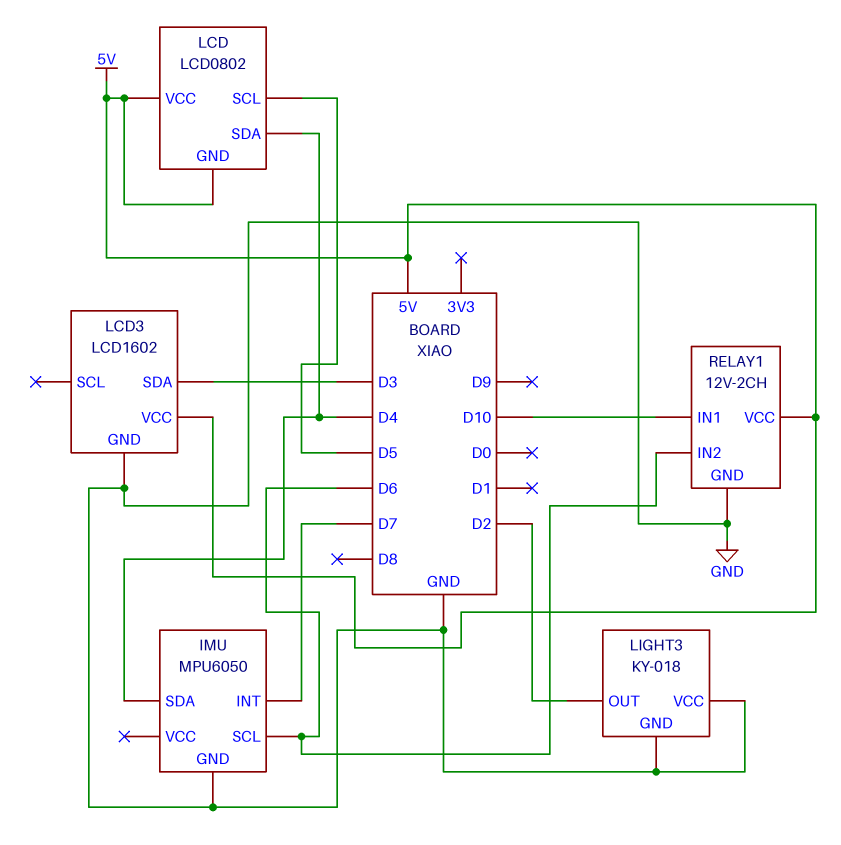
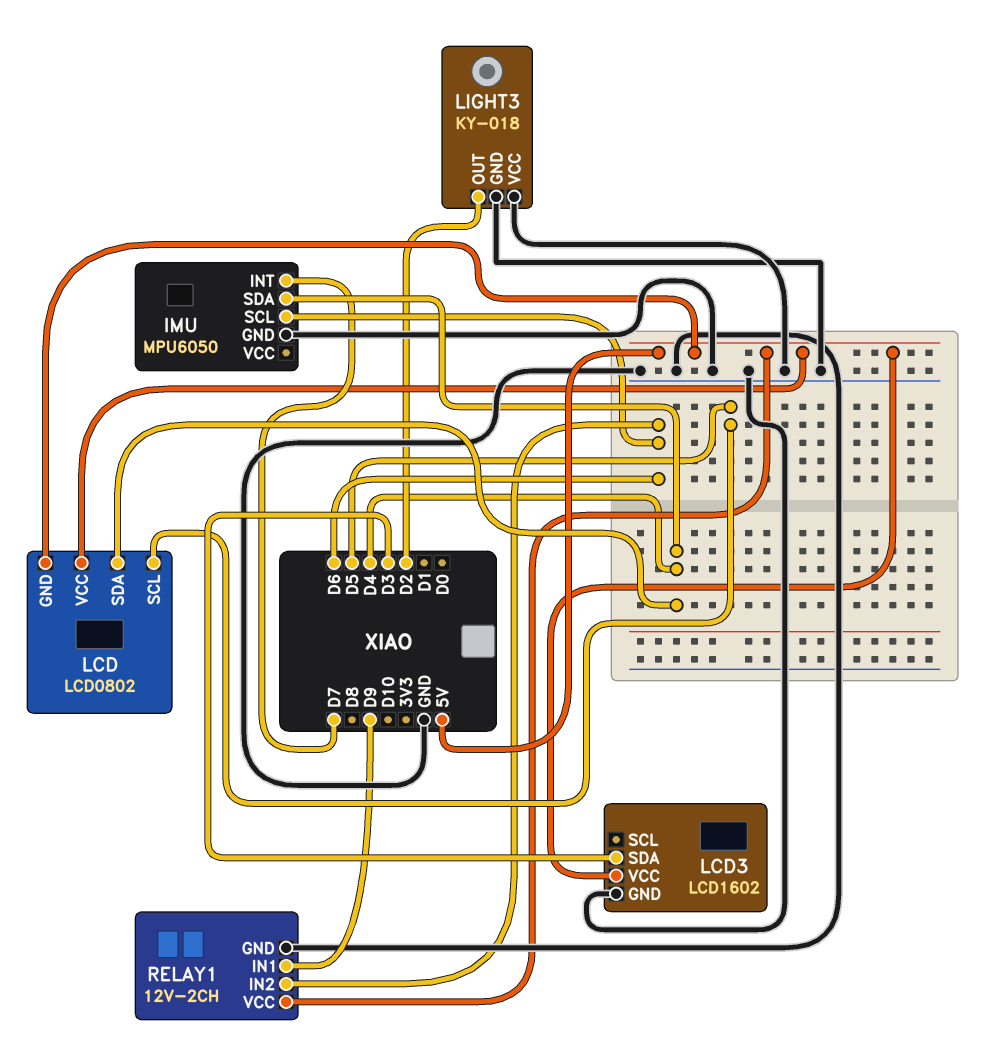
RELAY1 pin IN1: D10 -> D9

